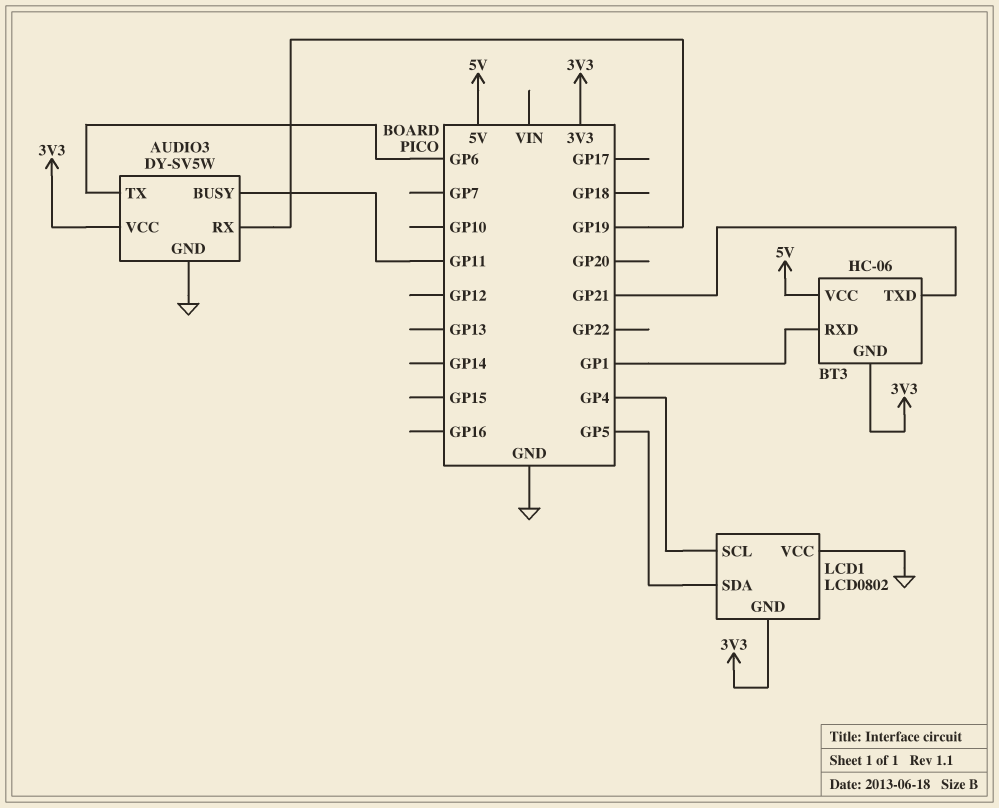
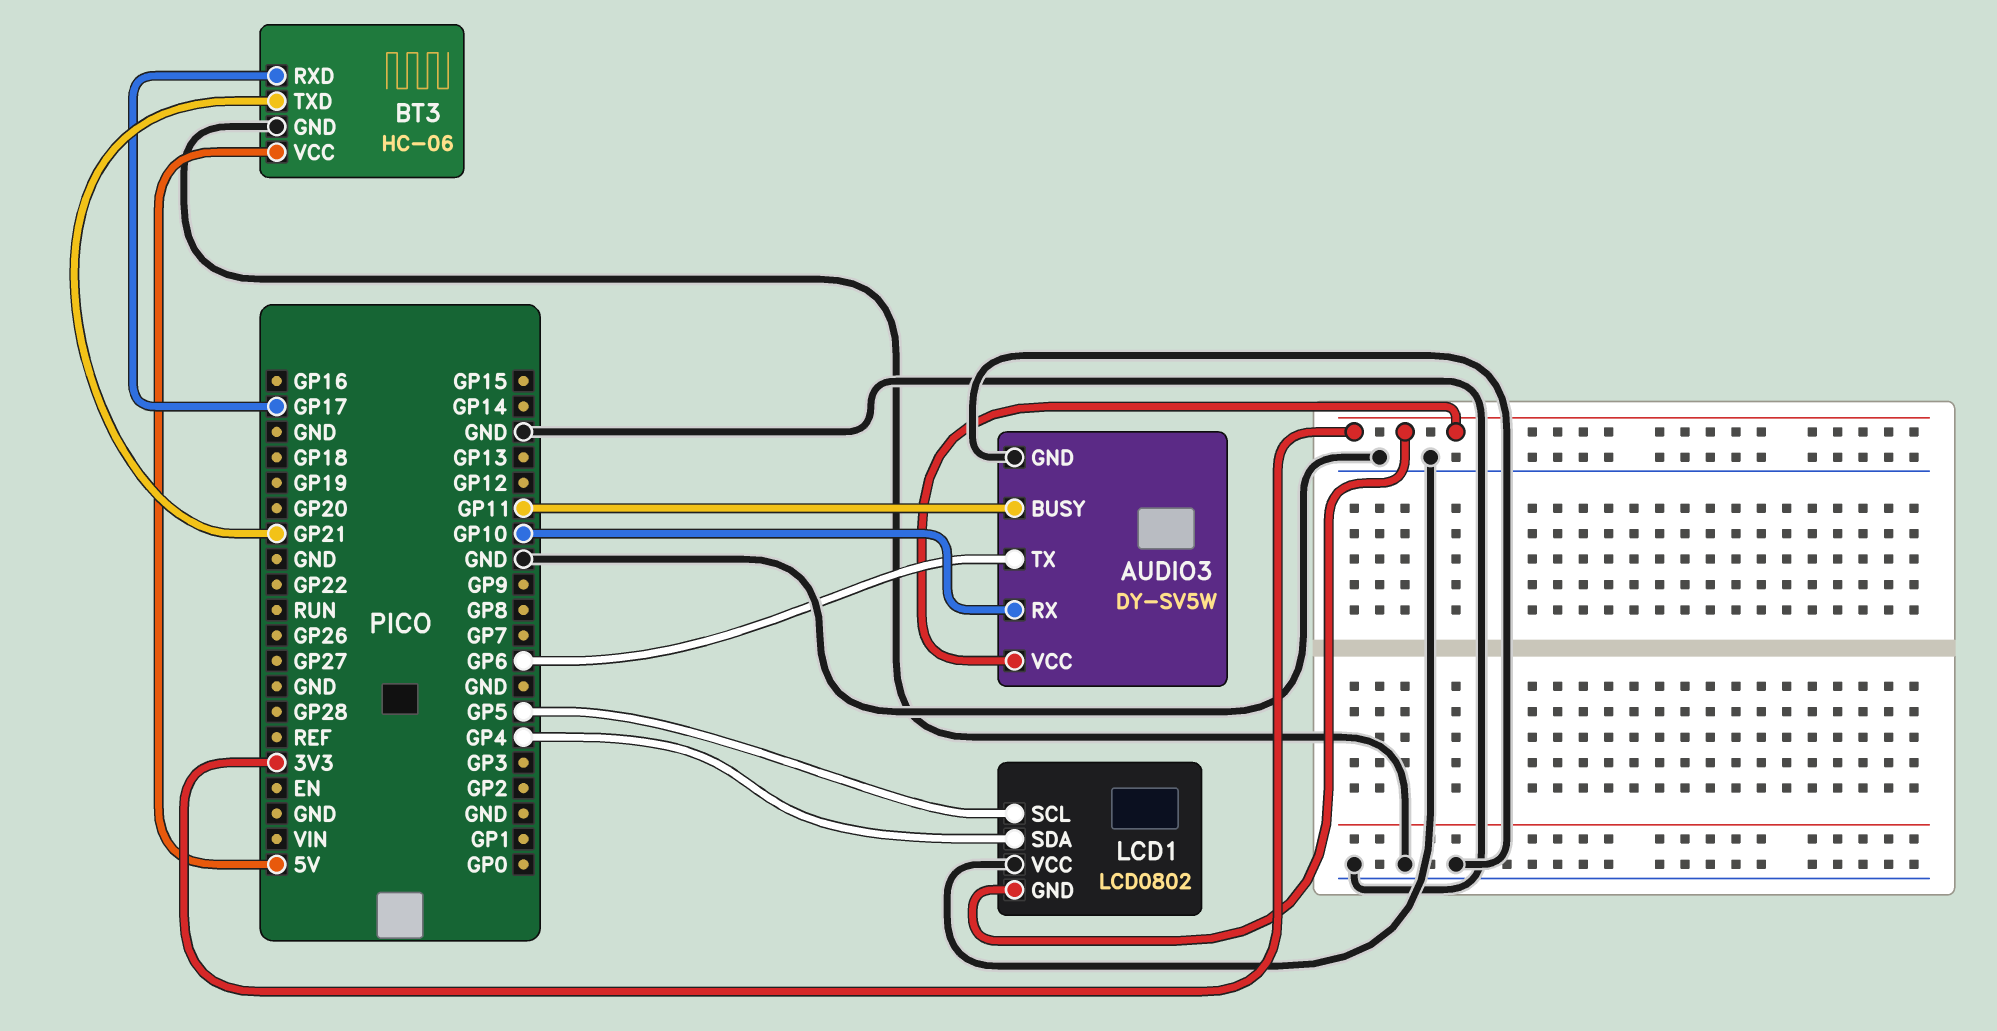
AUDIO3 pin RX: GP19 -> GP10
BT3 pin GND: 3V3 -> GND
BT3 pin RXD: GP1 -> GP17
LCD1 pin SCL: GP4 -> GP5
LCD1 pin SDA: GP5 -> GP4

